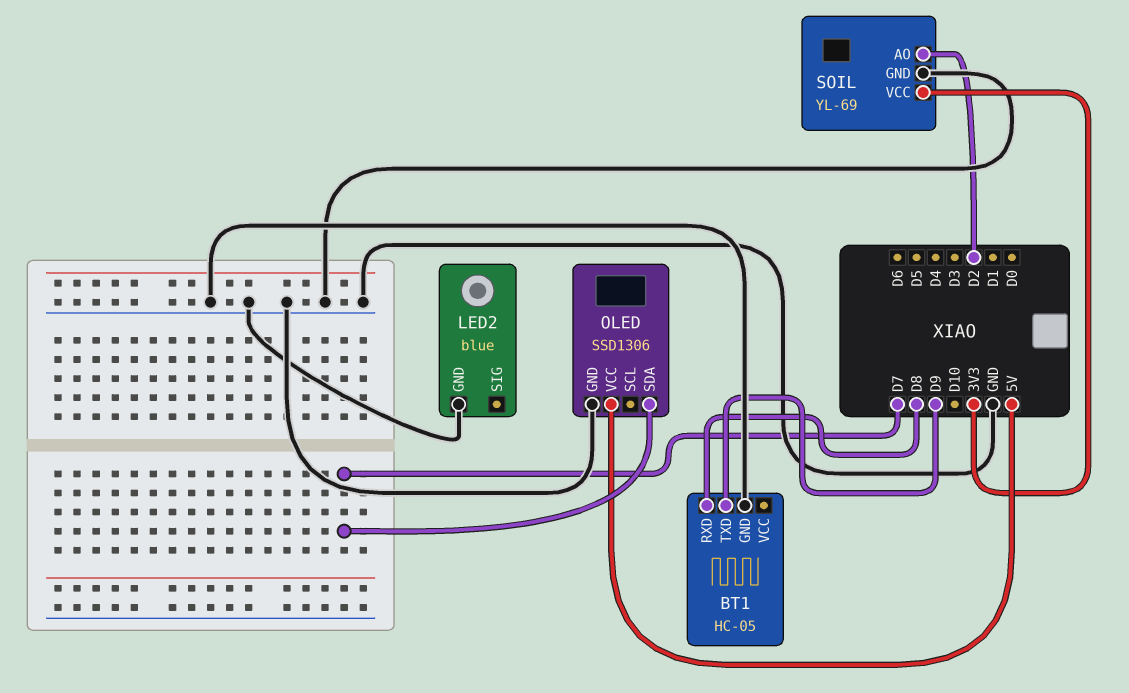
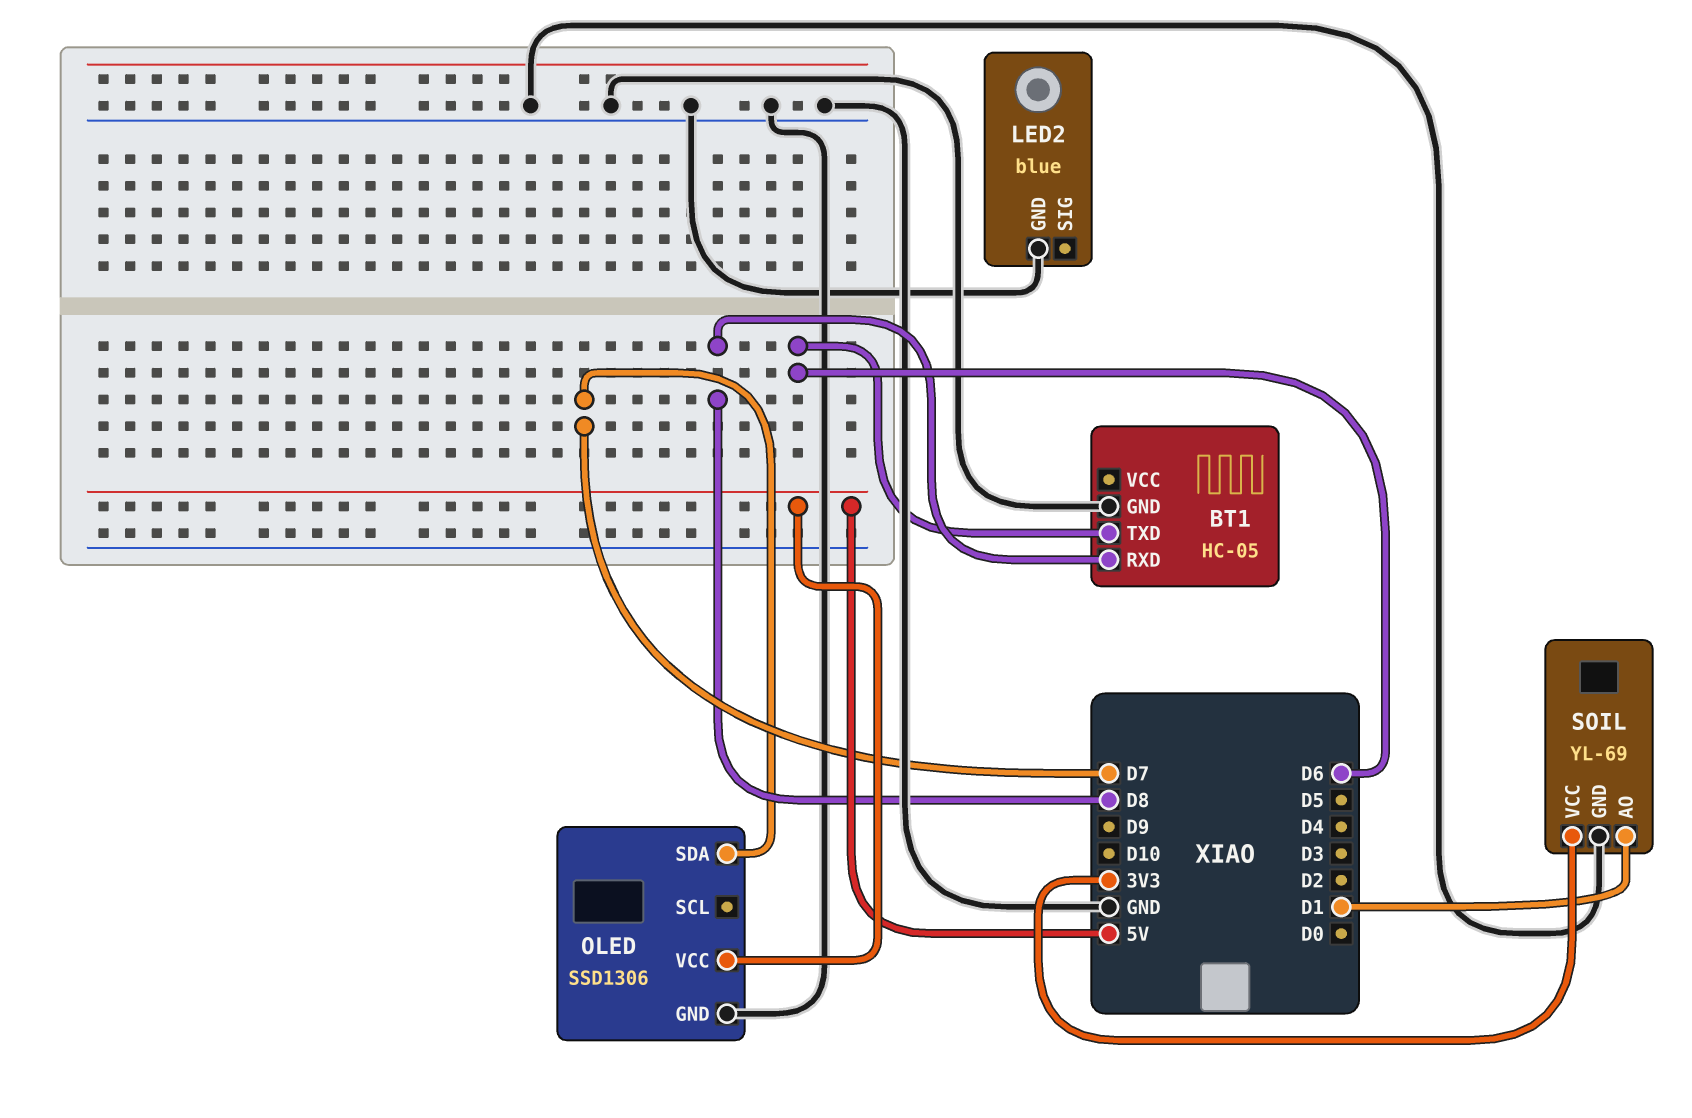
BT1 pin TXD: D9 -> D6
SOIL pin AO: D2 -> D1

